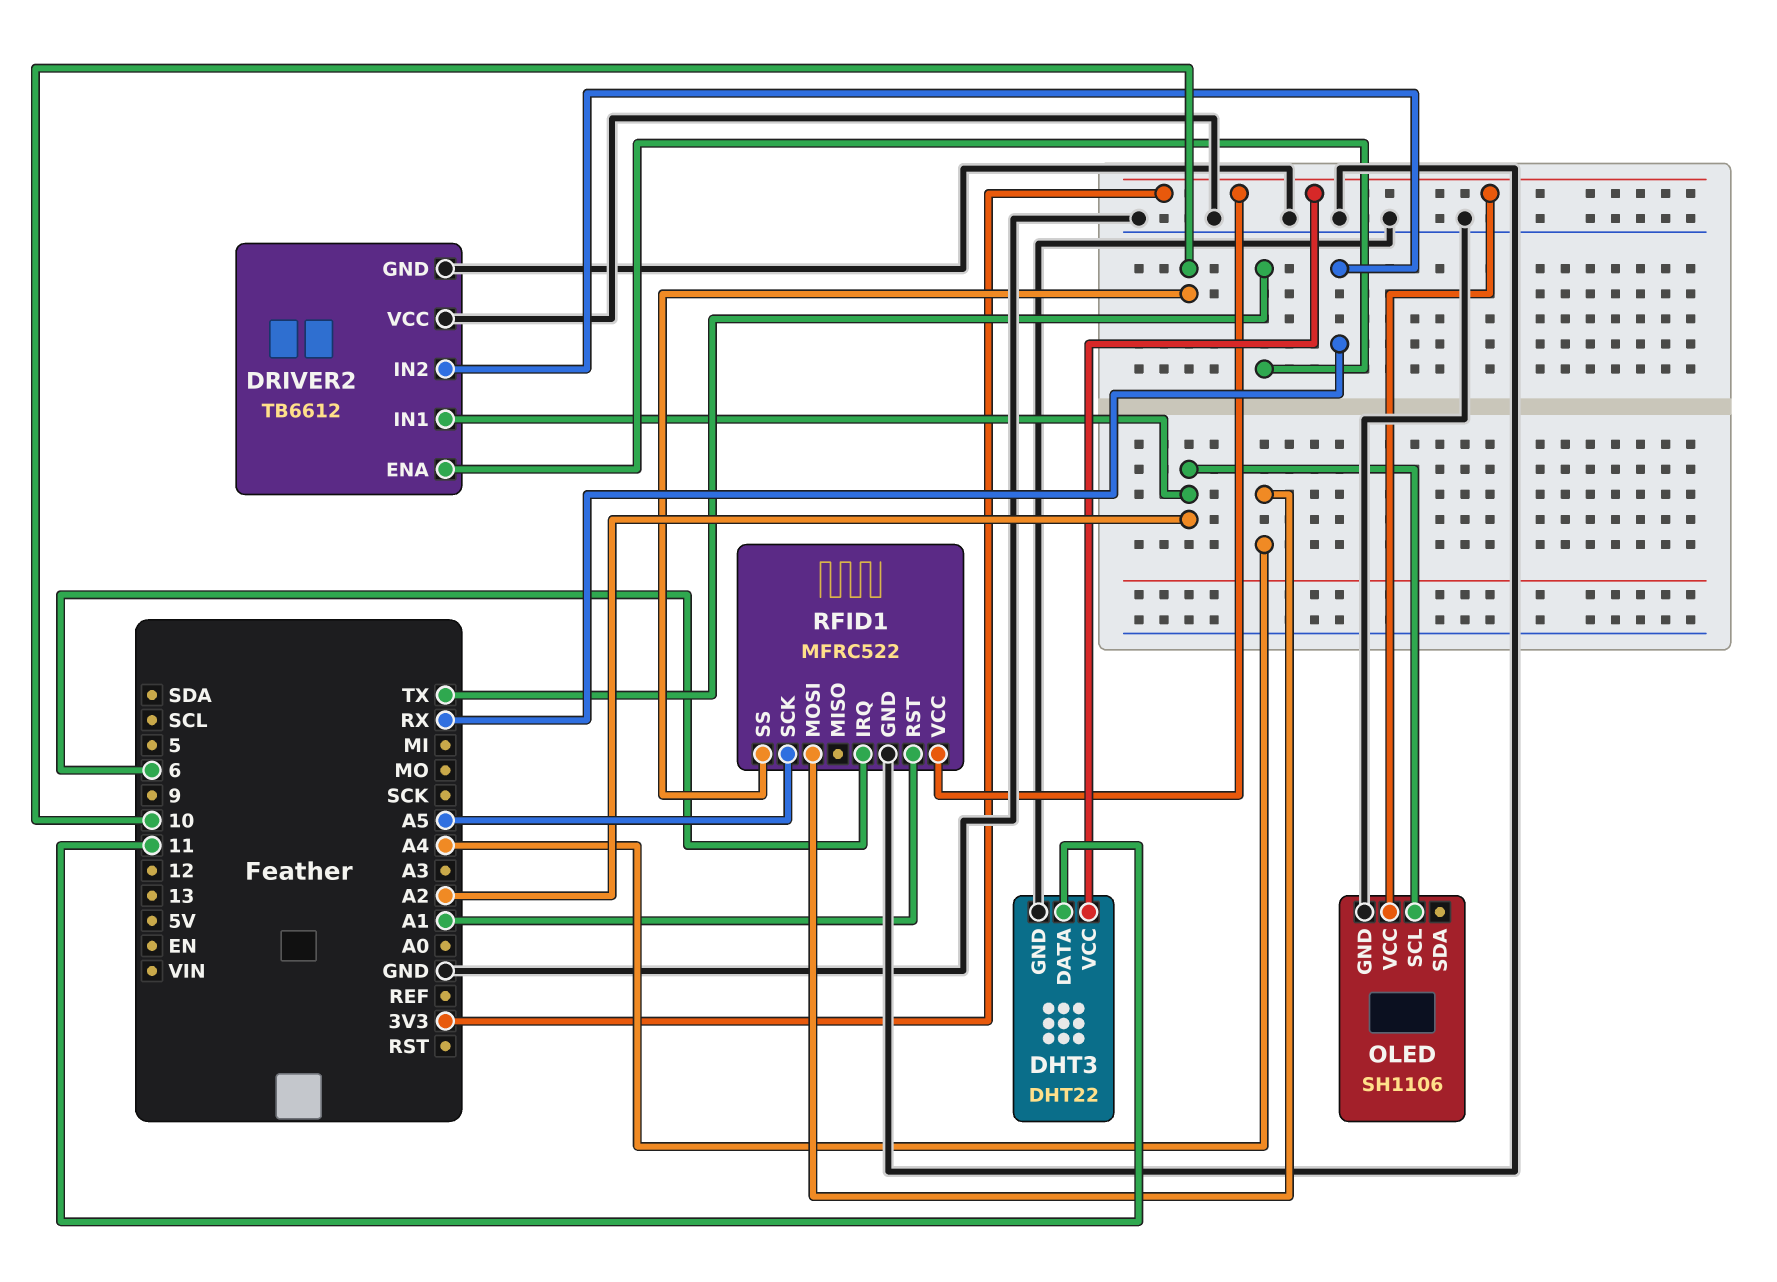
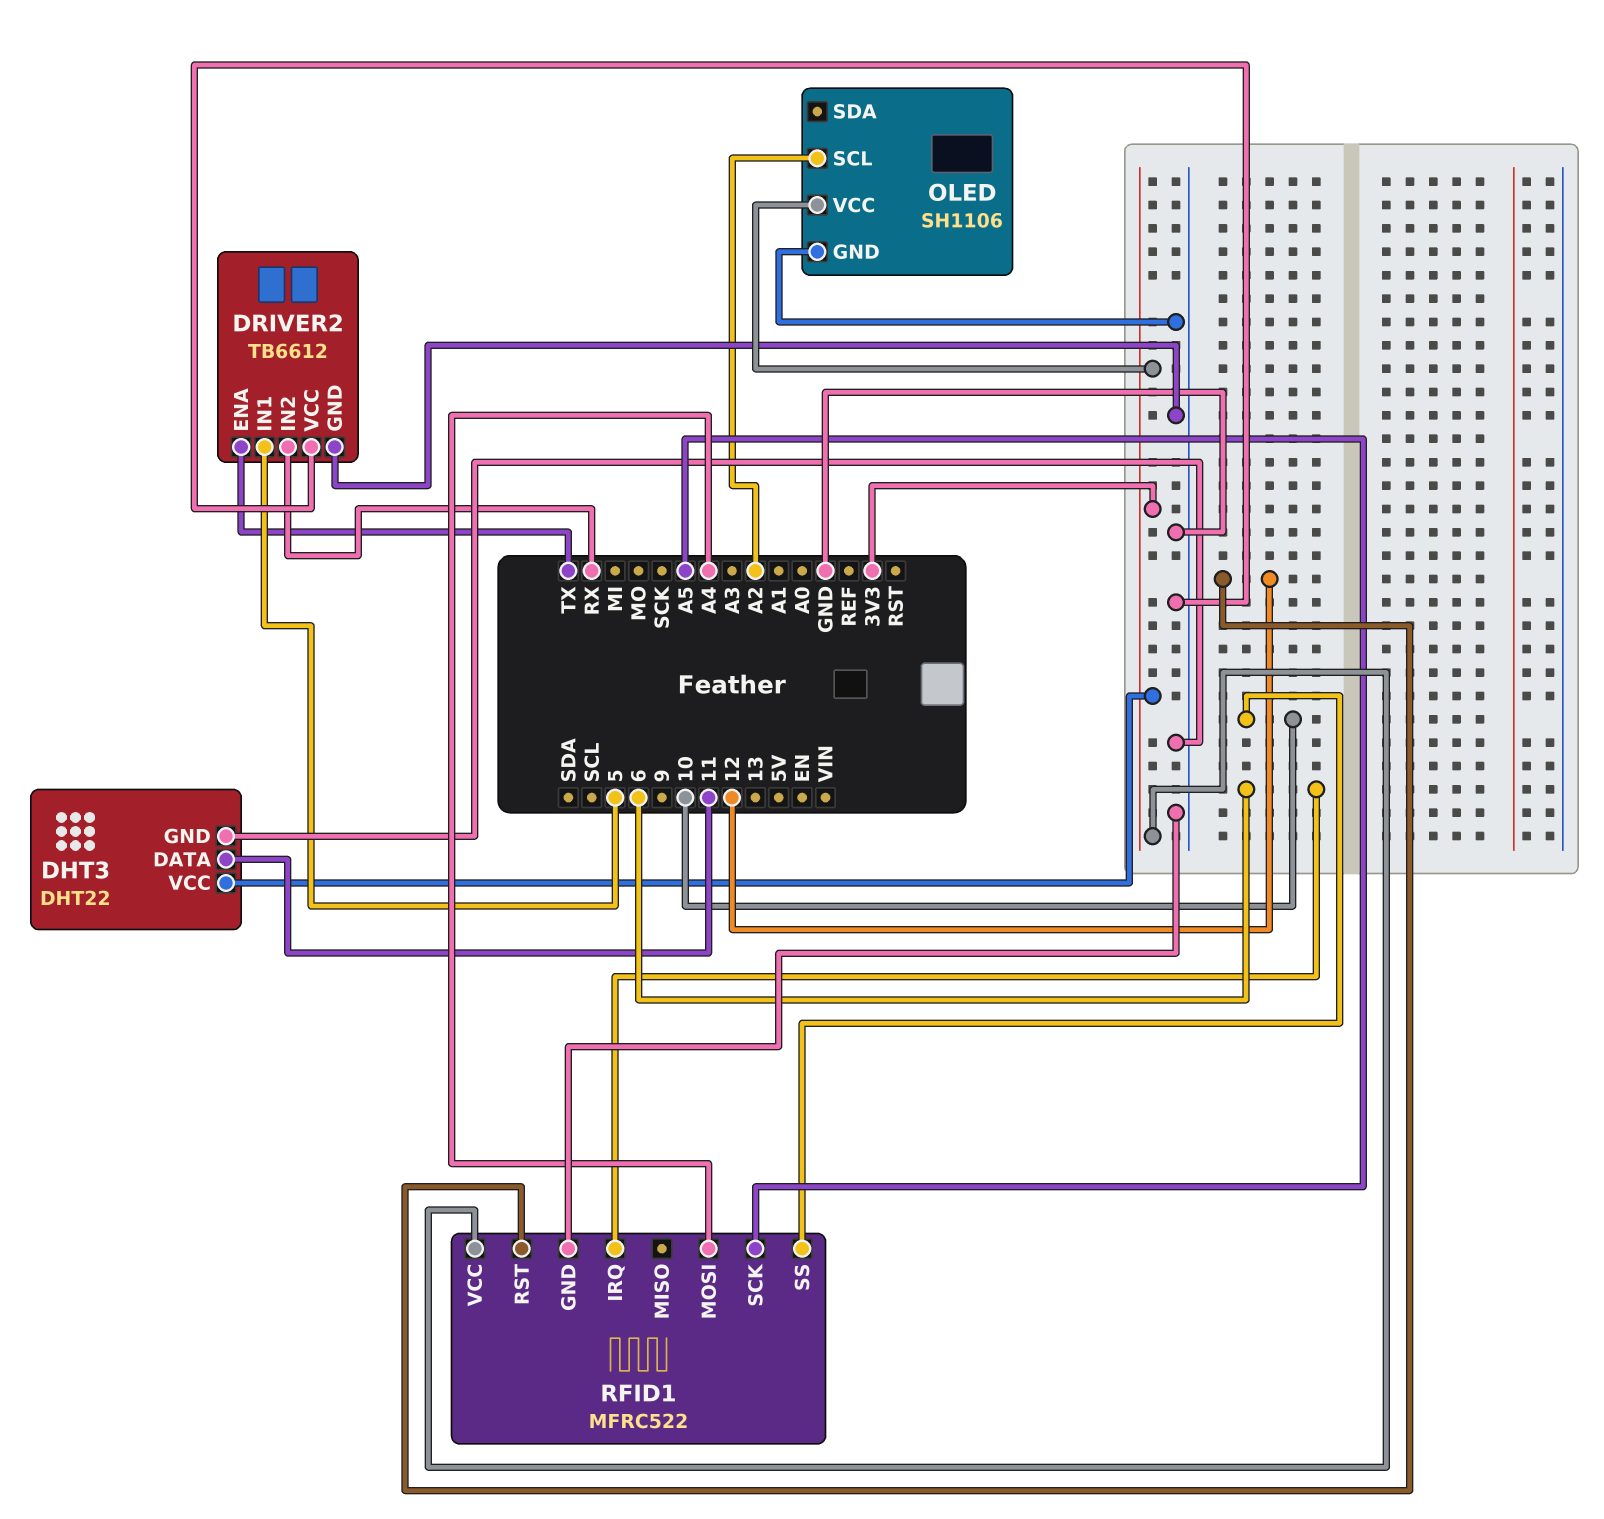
DRIVER2 pin IN1: A2 -> 5
RFID1 pin RST: A1 -> 12

